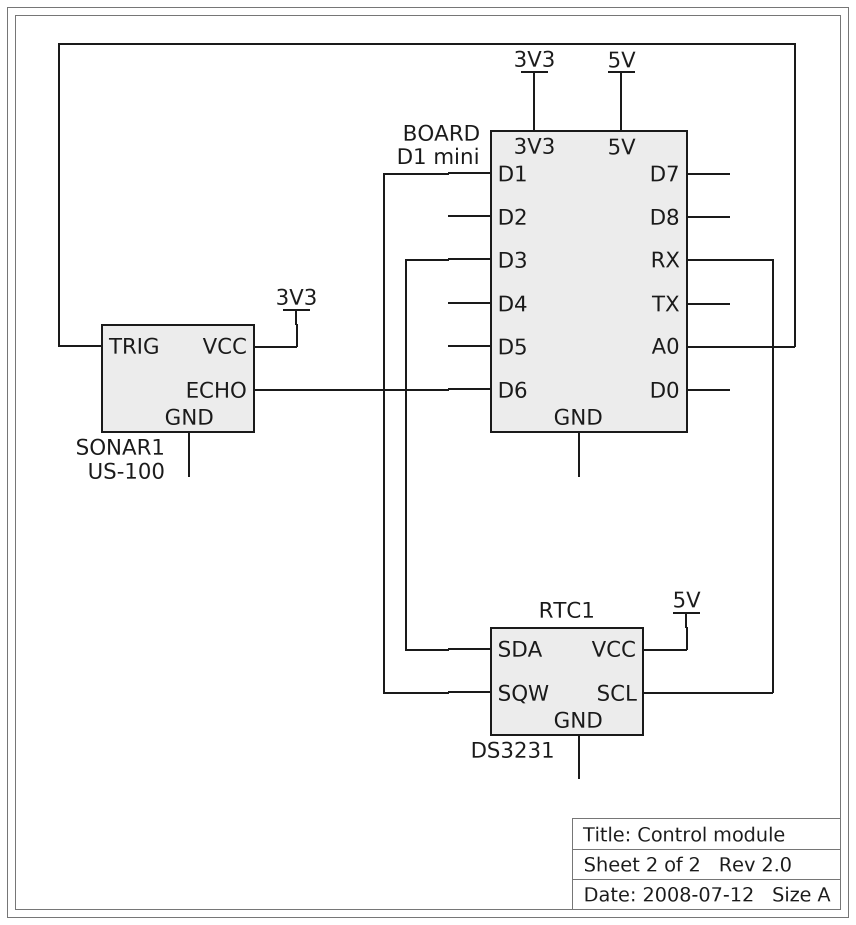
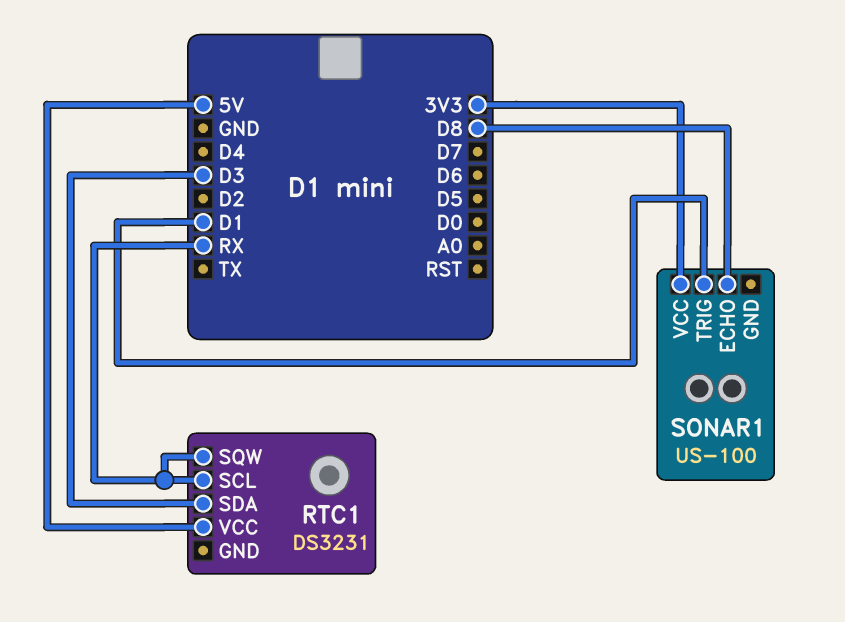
RTC1 pin SQW: D1 -> RX
SONAR1 pin ECHO: D6 -> D8
SONAR1 pin TRIG: A0 -> D1

